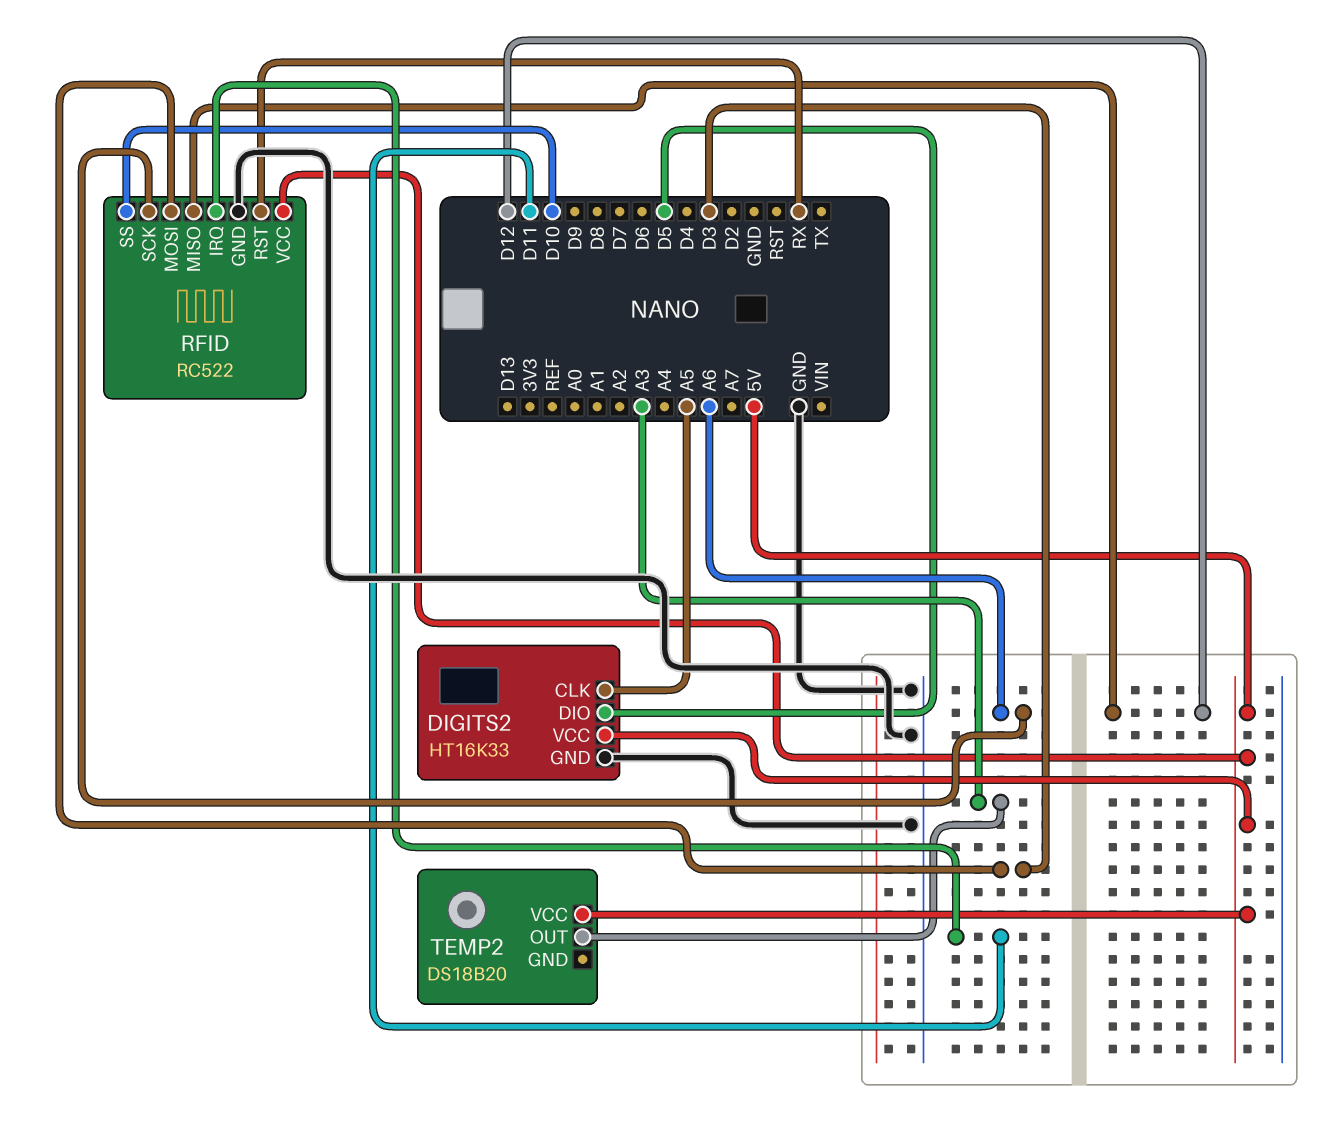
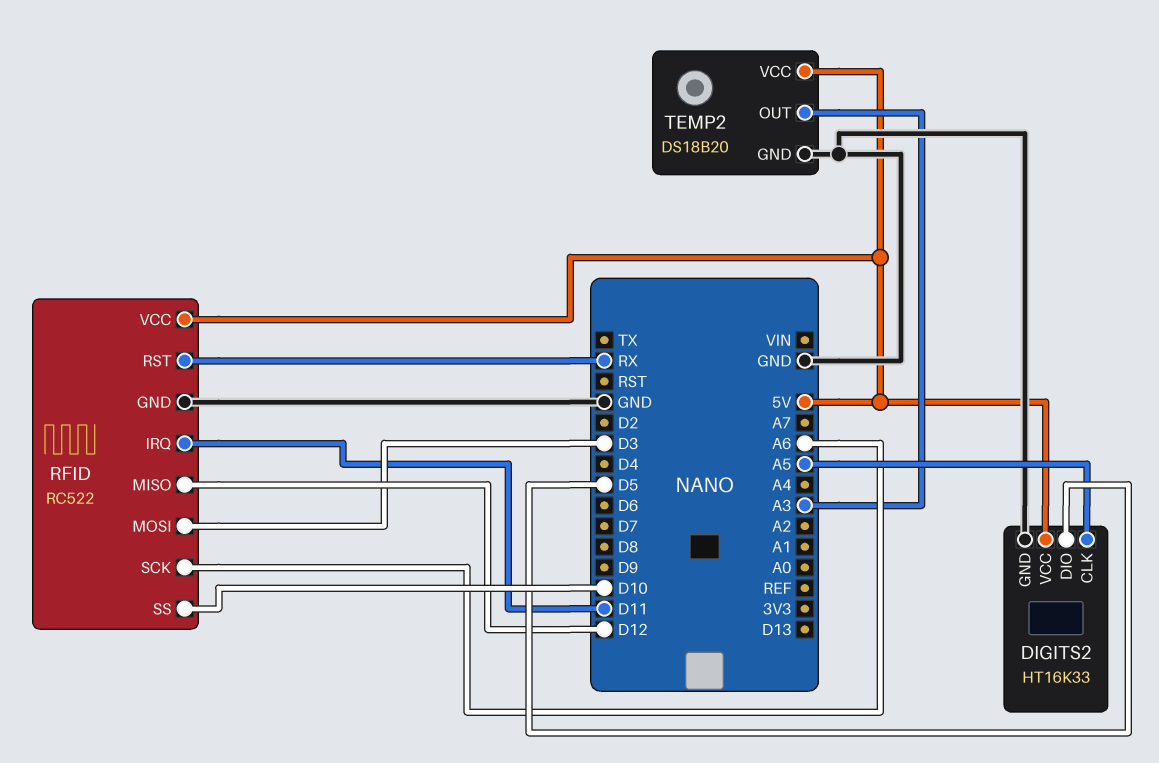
TEMP2 pin GND: none -> GND

